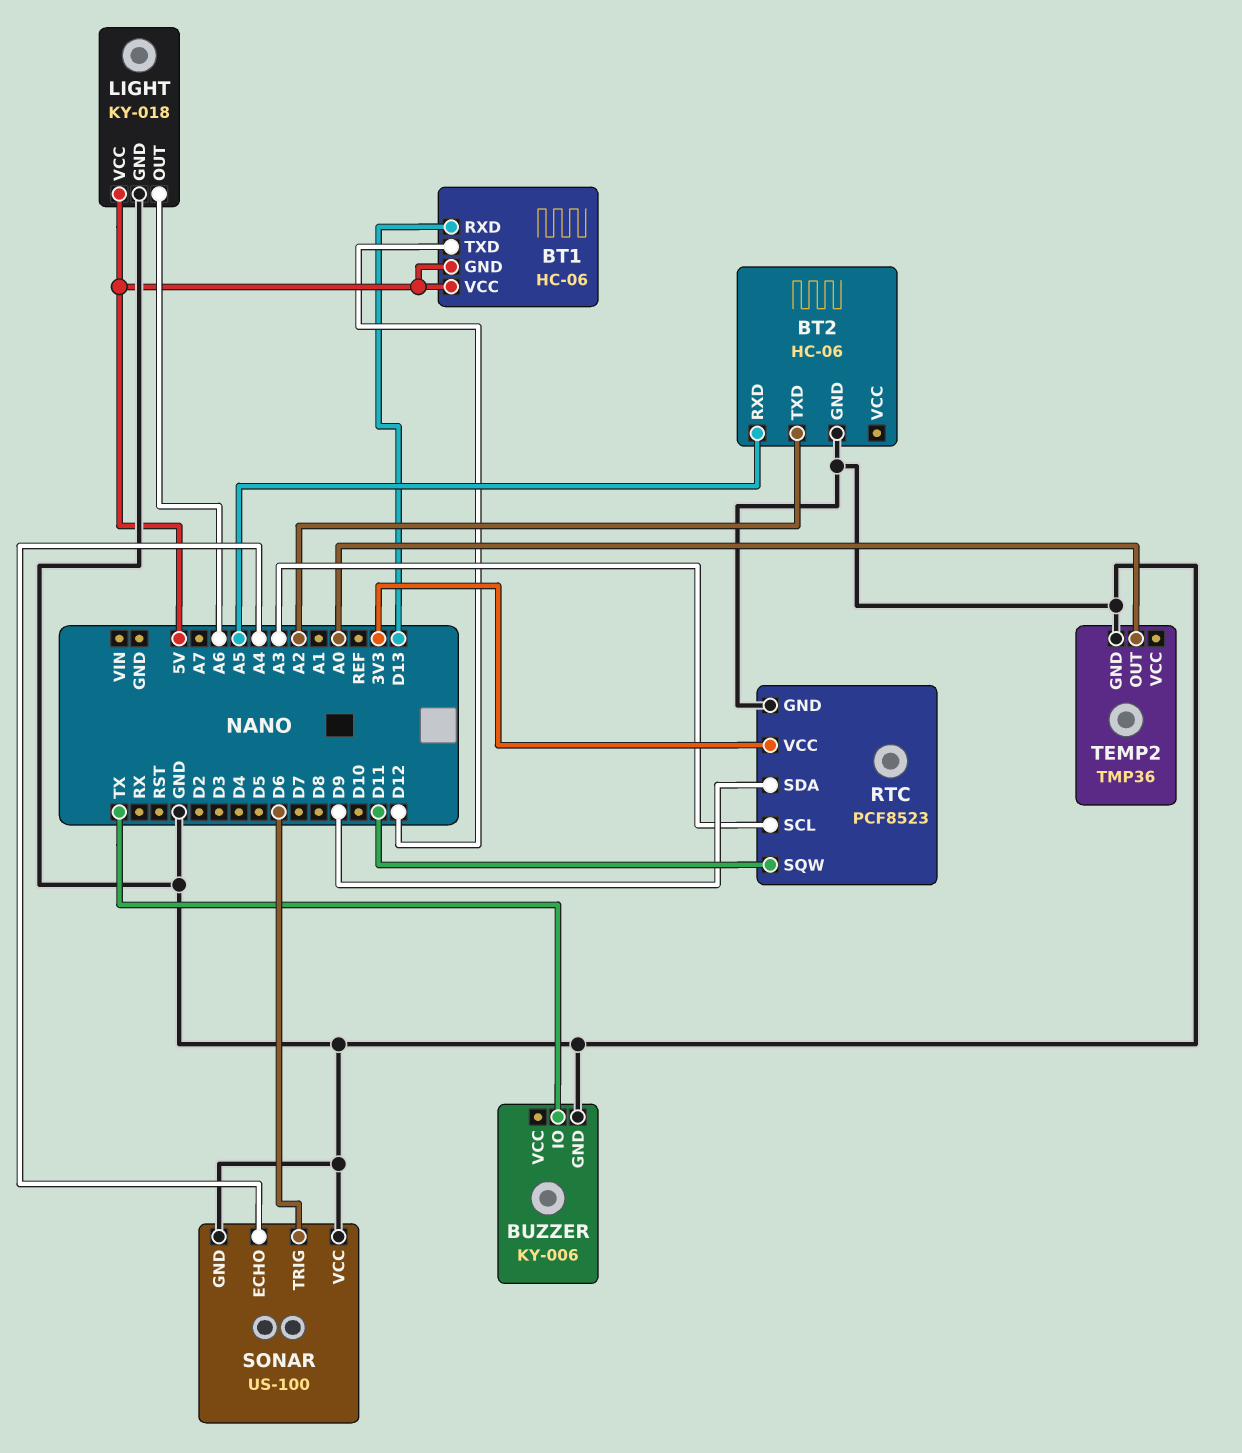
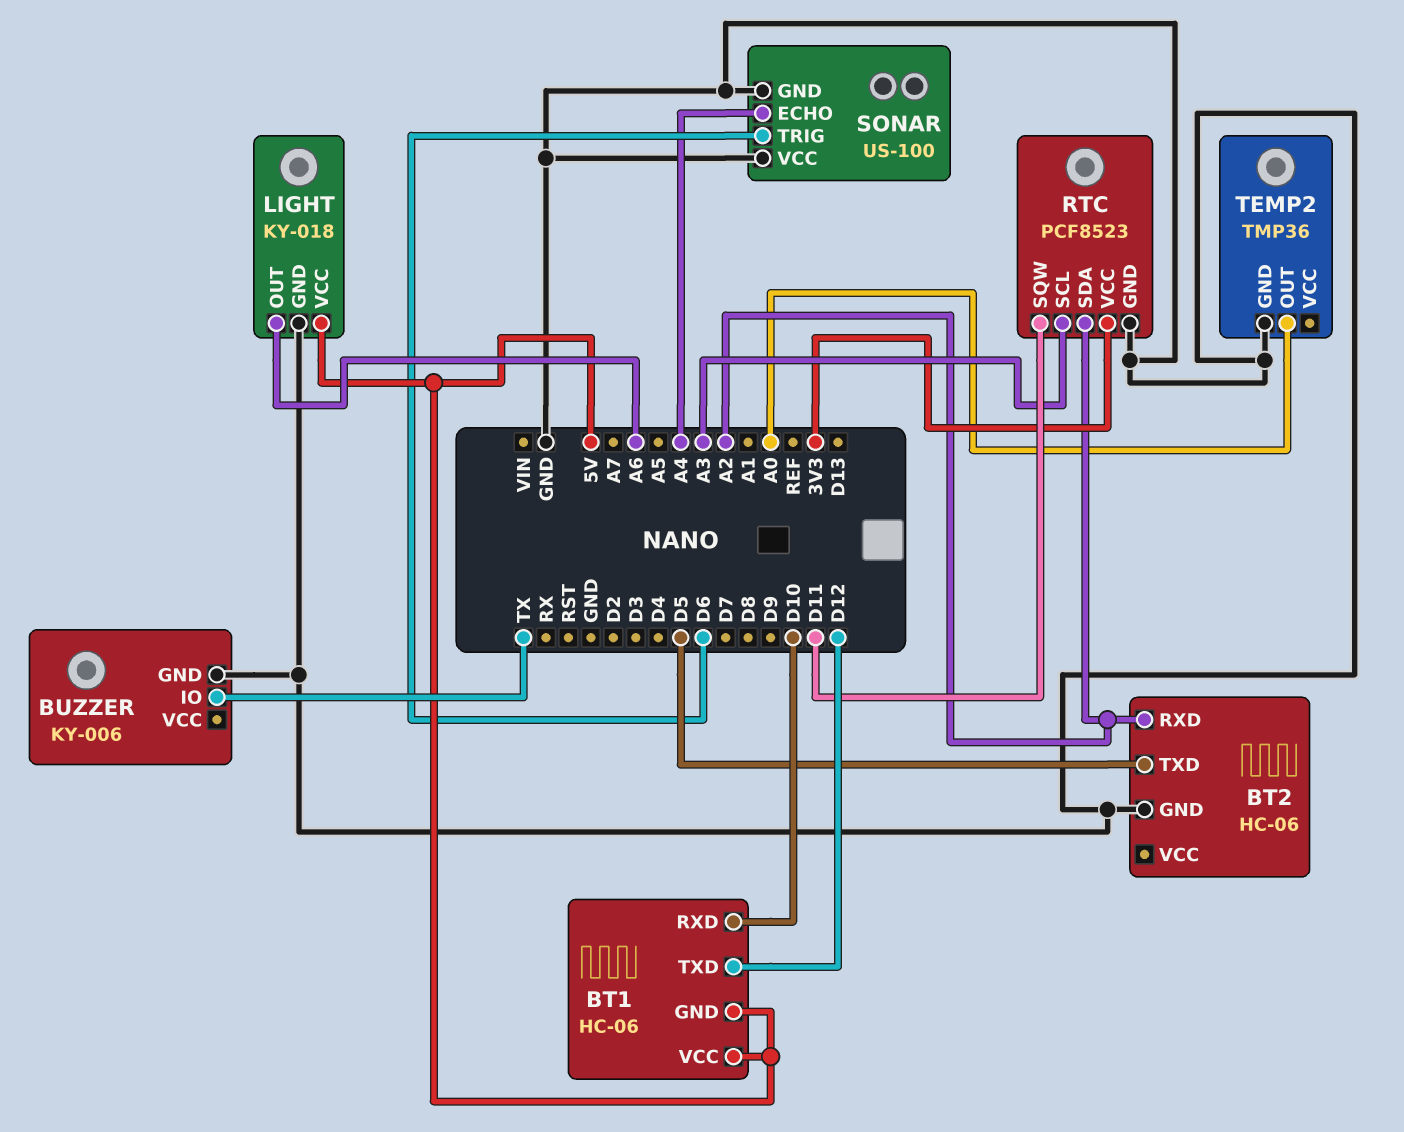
BT1 pin RXD: D13 -> D10
BT2 pin RXD: A5 -> A2
BT2 pin TXD: A2 -> D5
RTC pin SDA: D9 -> A2

